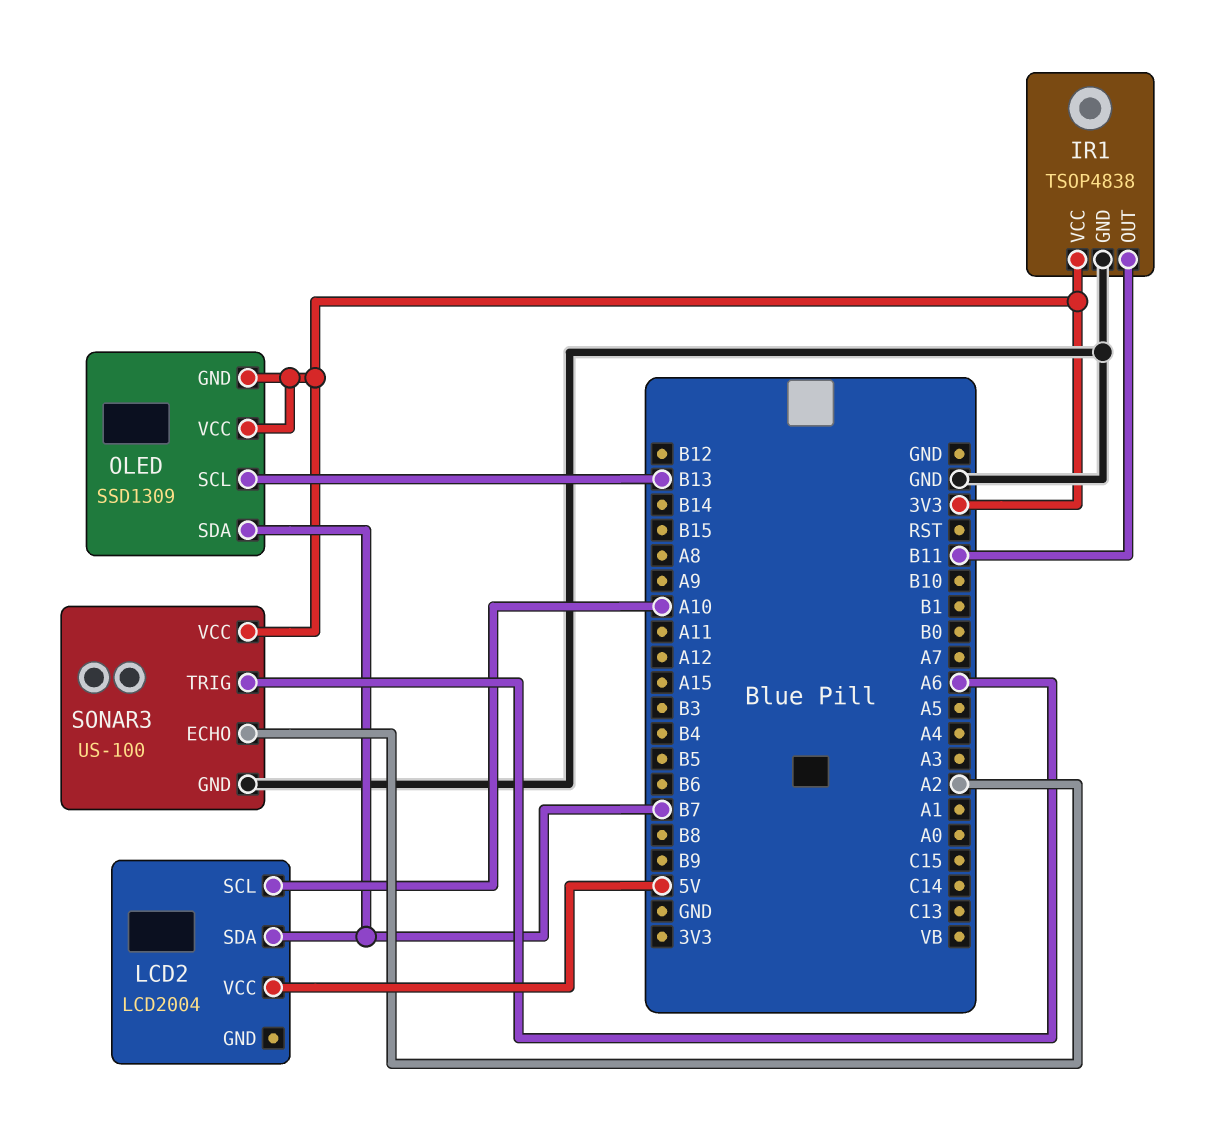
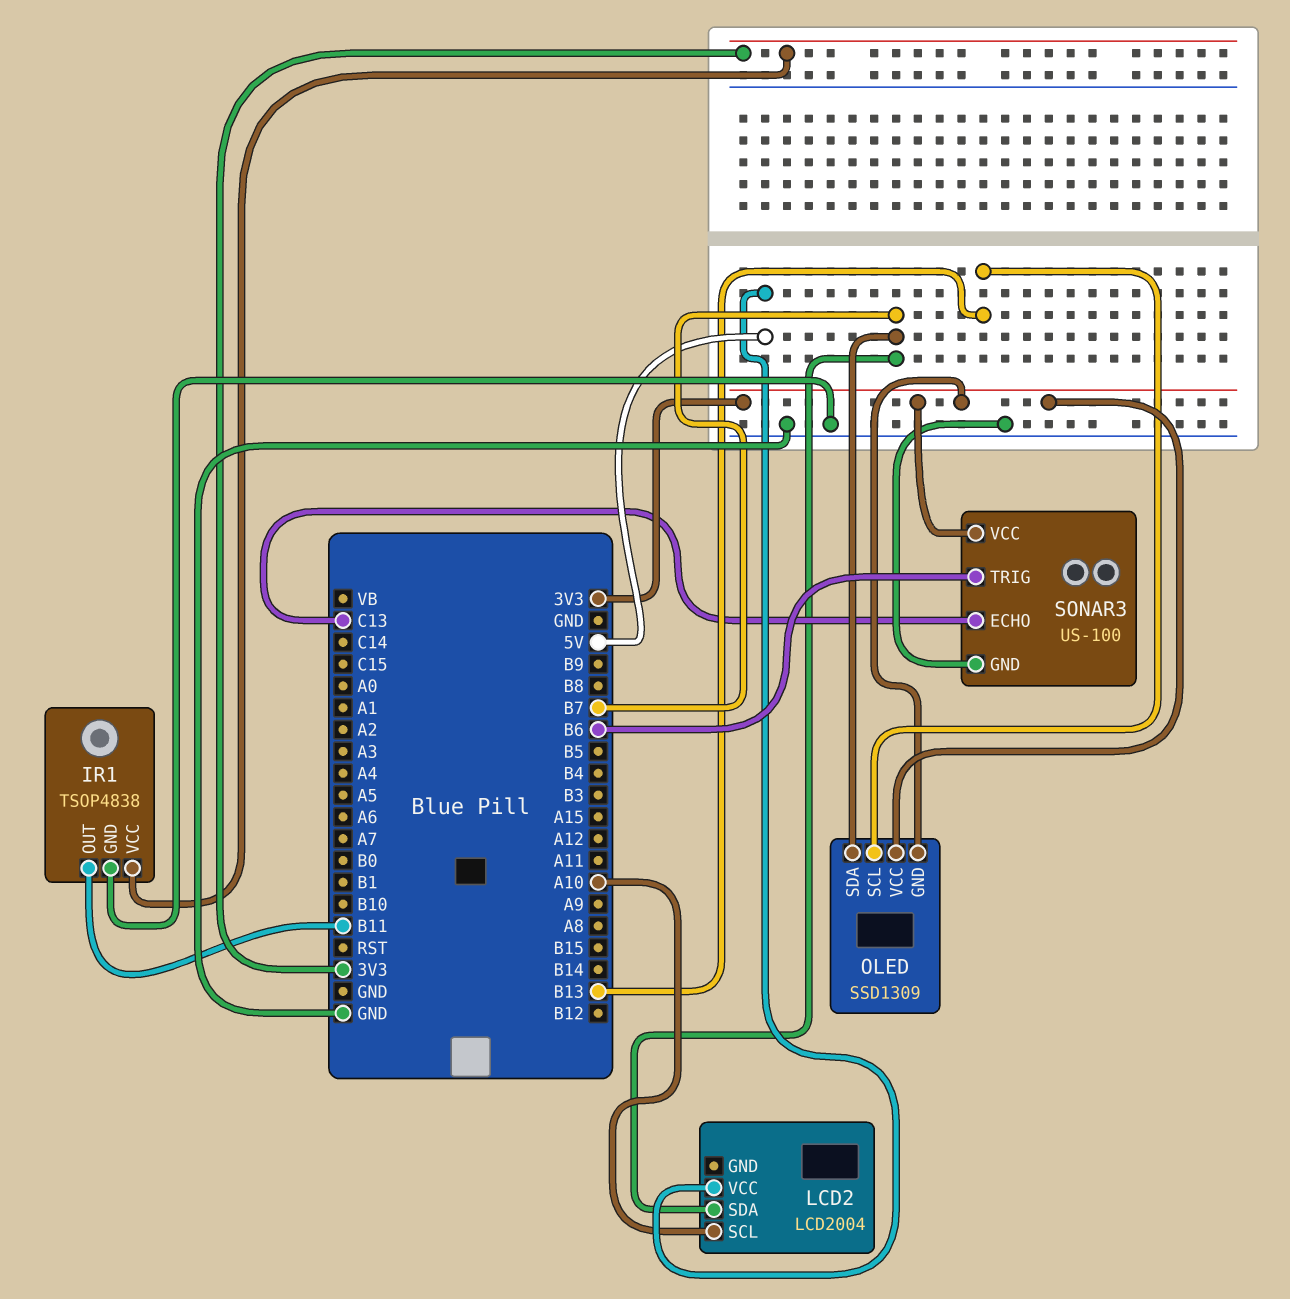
SONAR3 pin ECHO: A2 -> C13
SONAR3 pin TRIG: A6 -> B6

